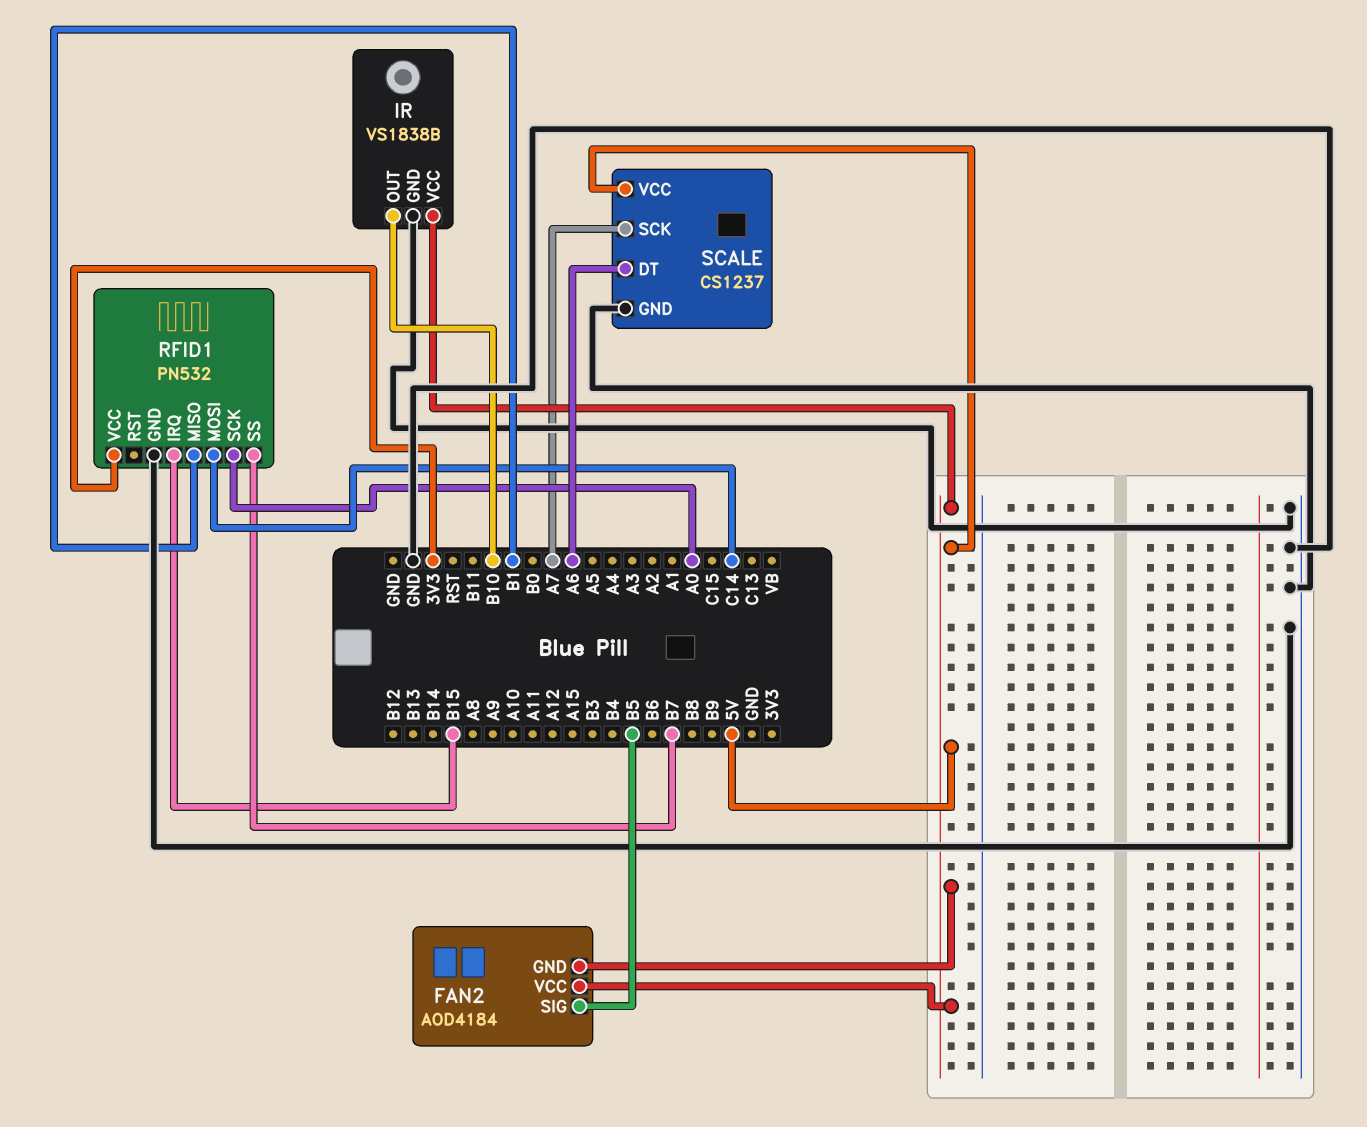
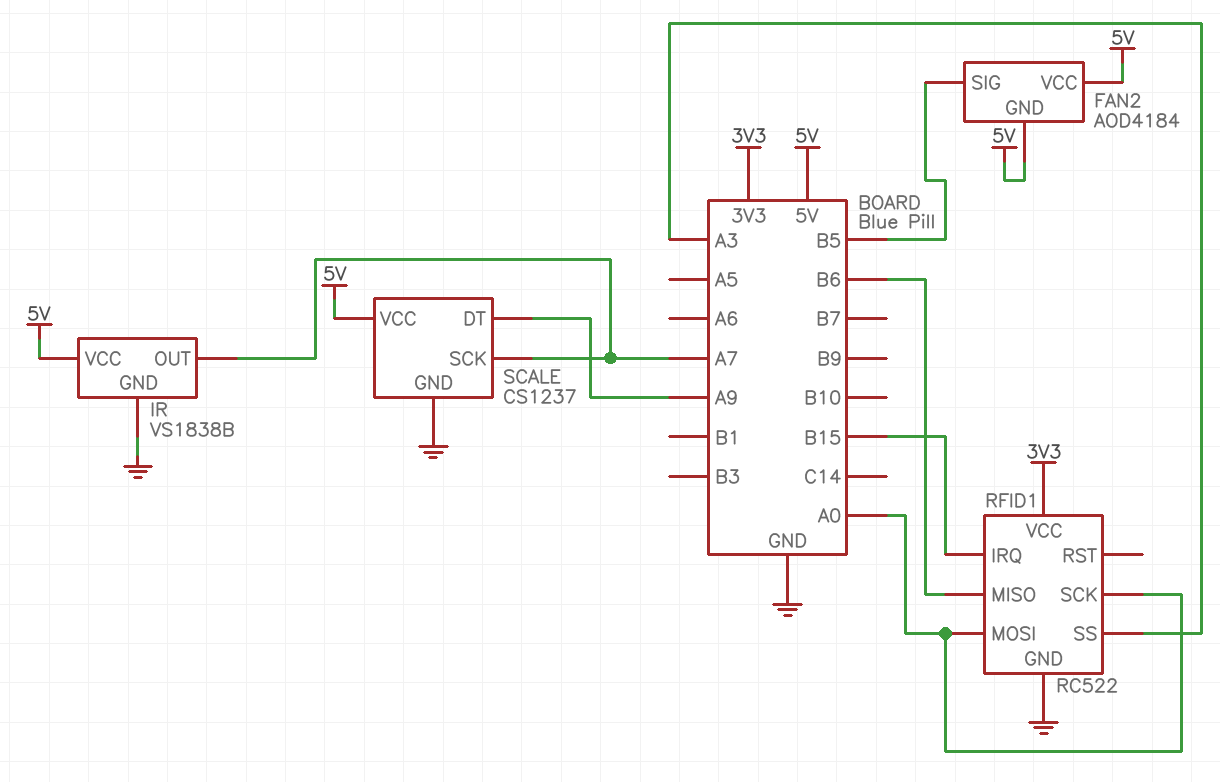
IR pin OUT: B10 -> A7
RFID1: PN532 -> RC522
RFID1 pin MISO: B1 -> B6
RFID1 pin MOSI: C14 -> A0
RFID1 pin SS: B7 -> A3
SCALE pin DT: A6 -> A9

